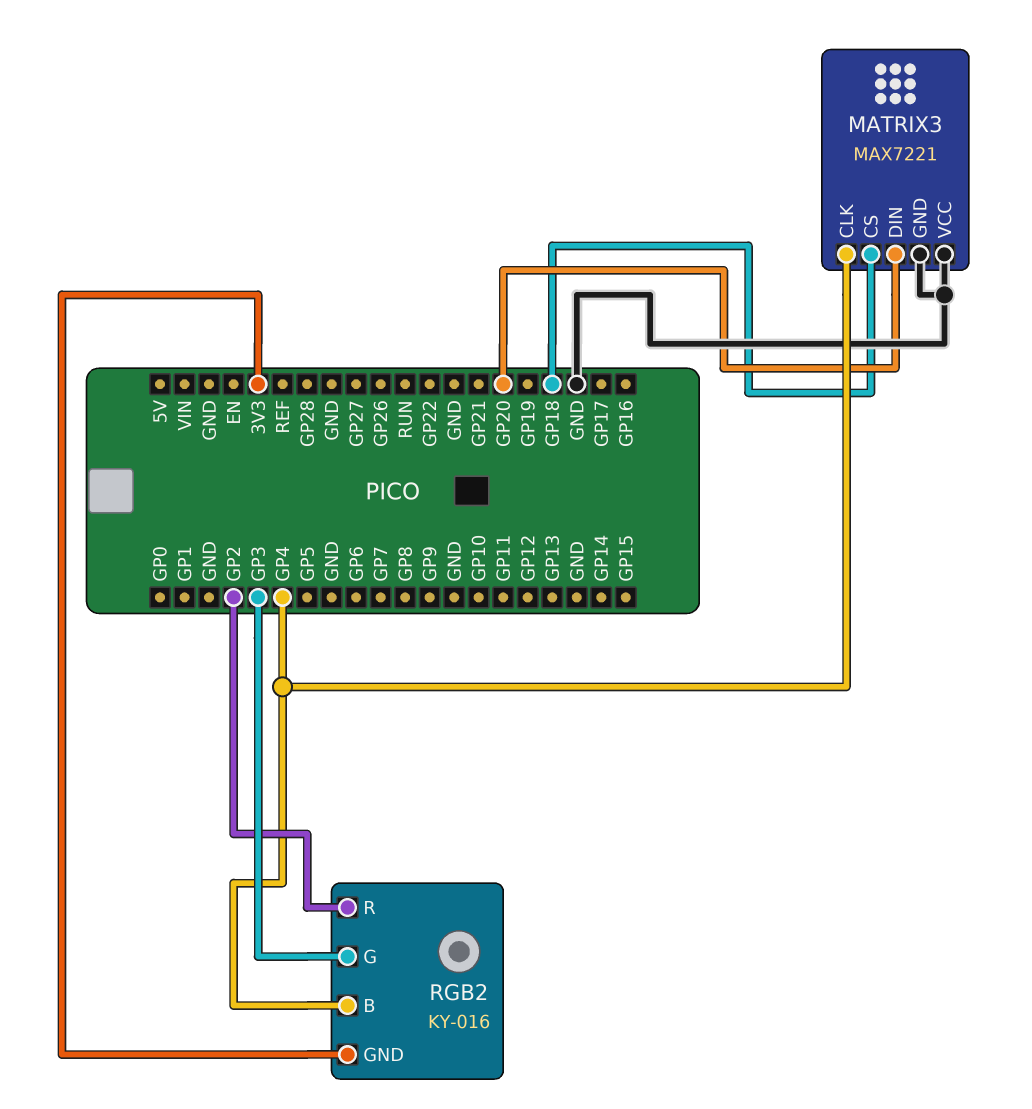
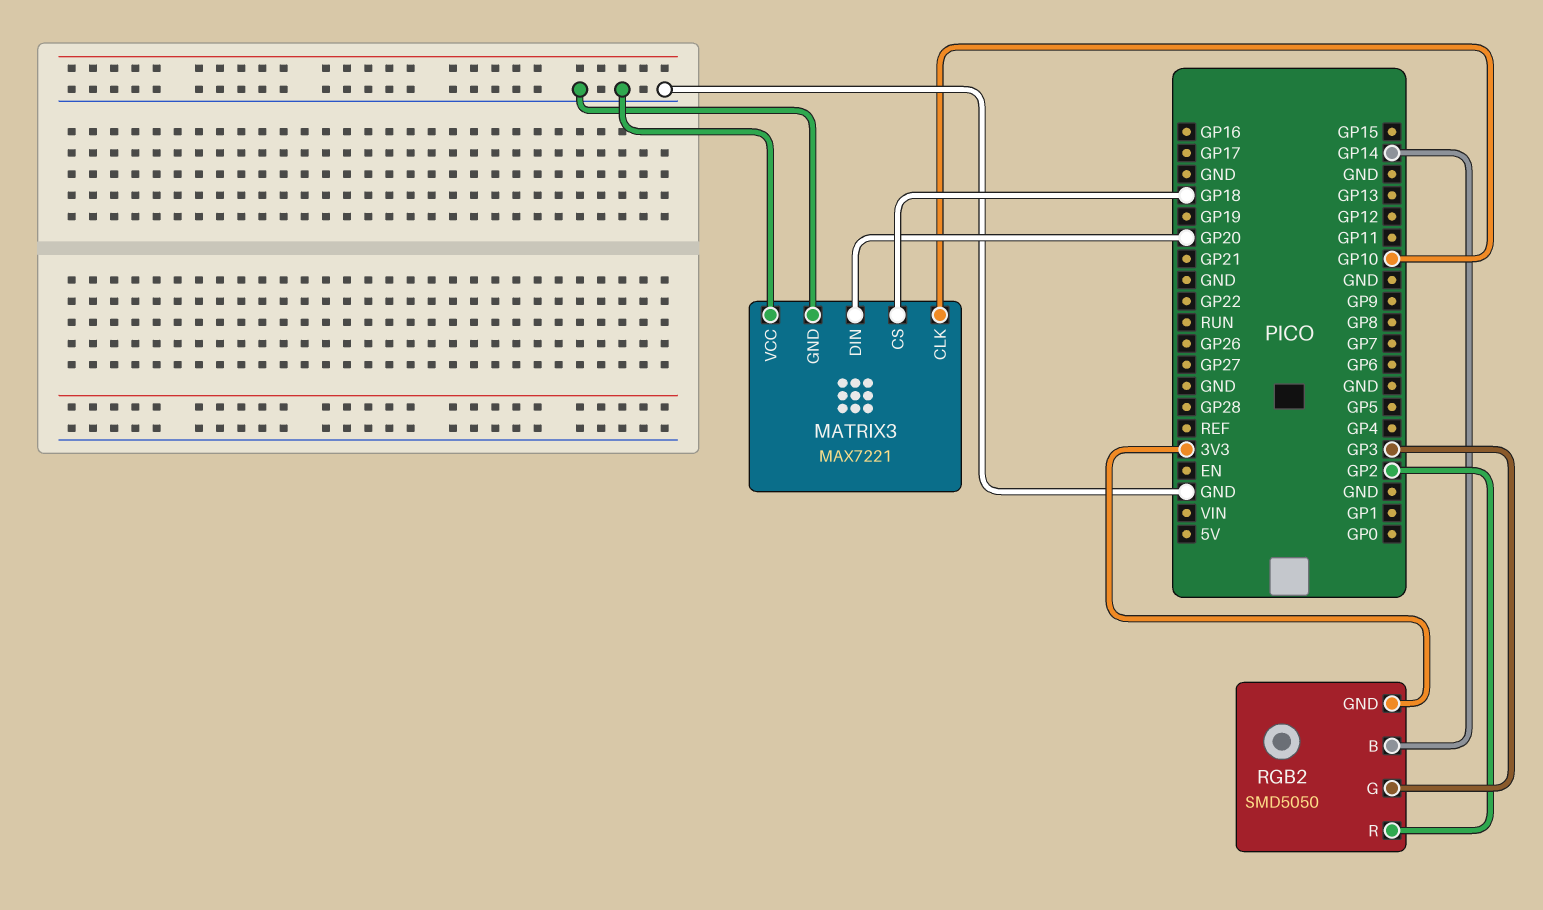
MATRIX3 pin CLK: GP4 -> GP10
RGB2: KY-016 -> SMD5050
RGB2 pin B: GP4 -> GP14

